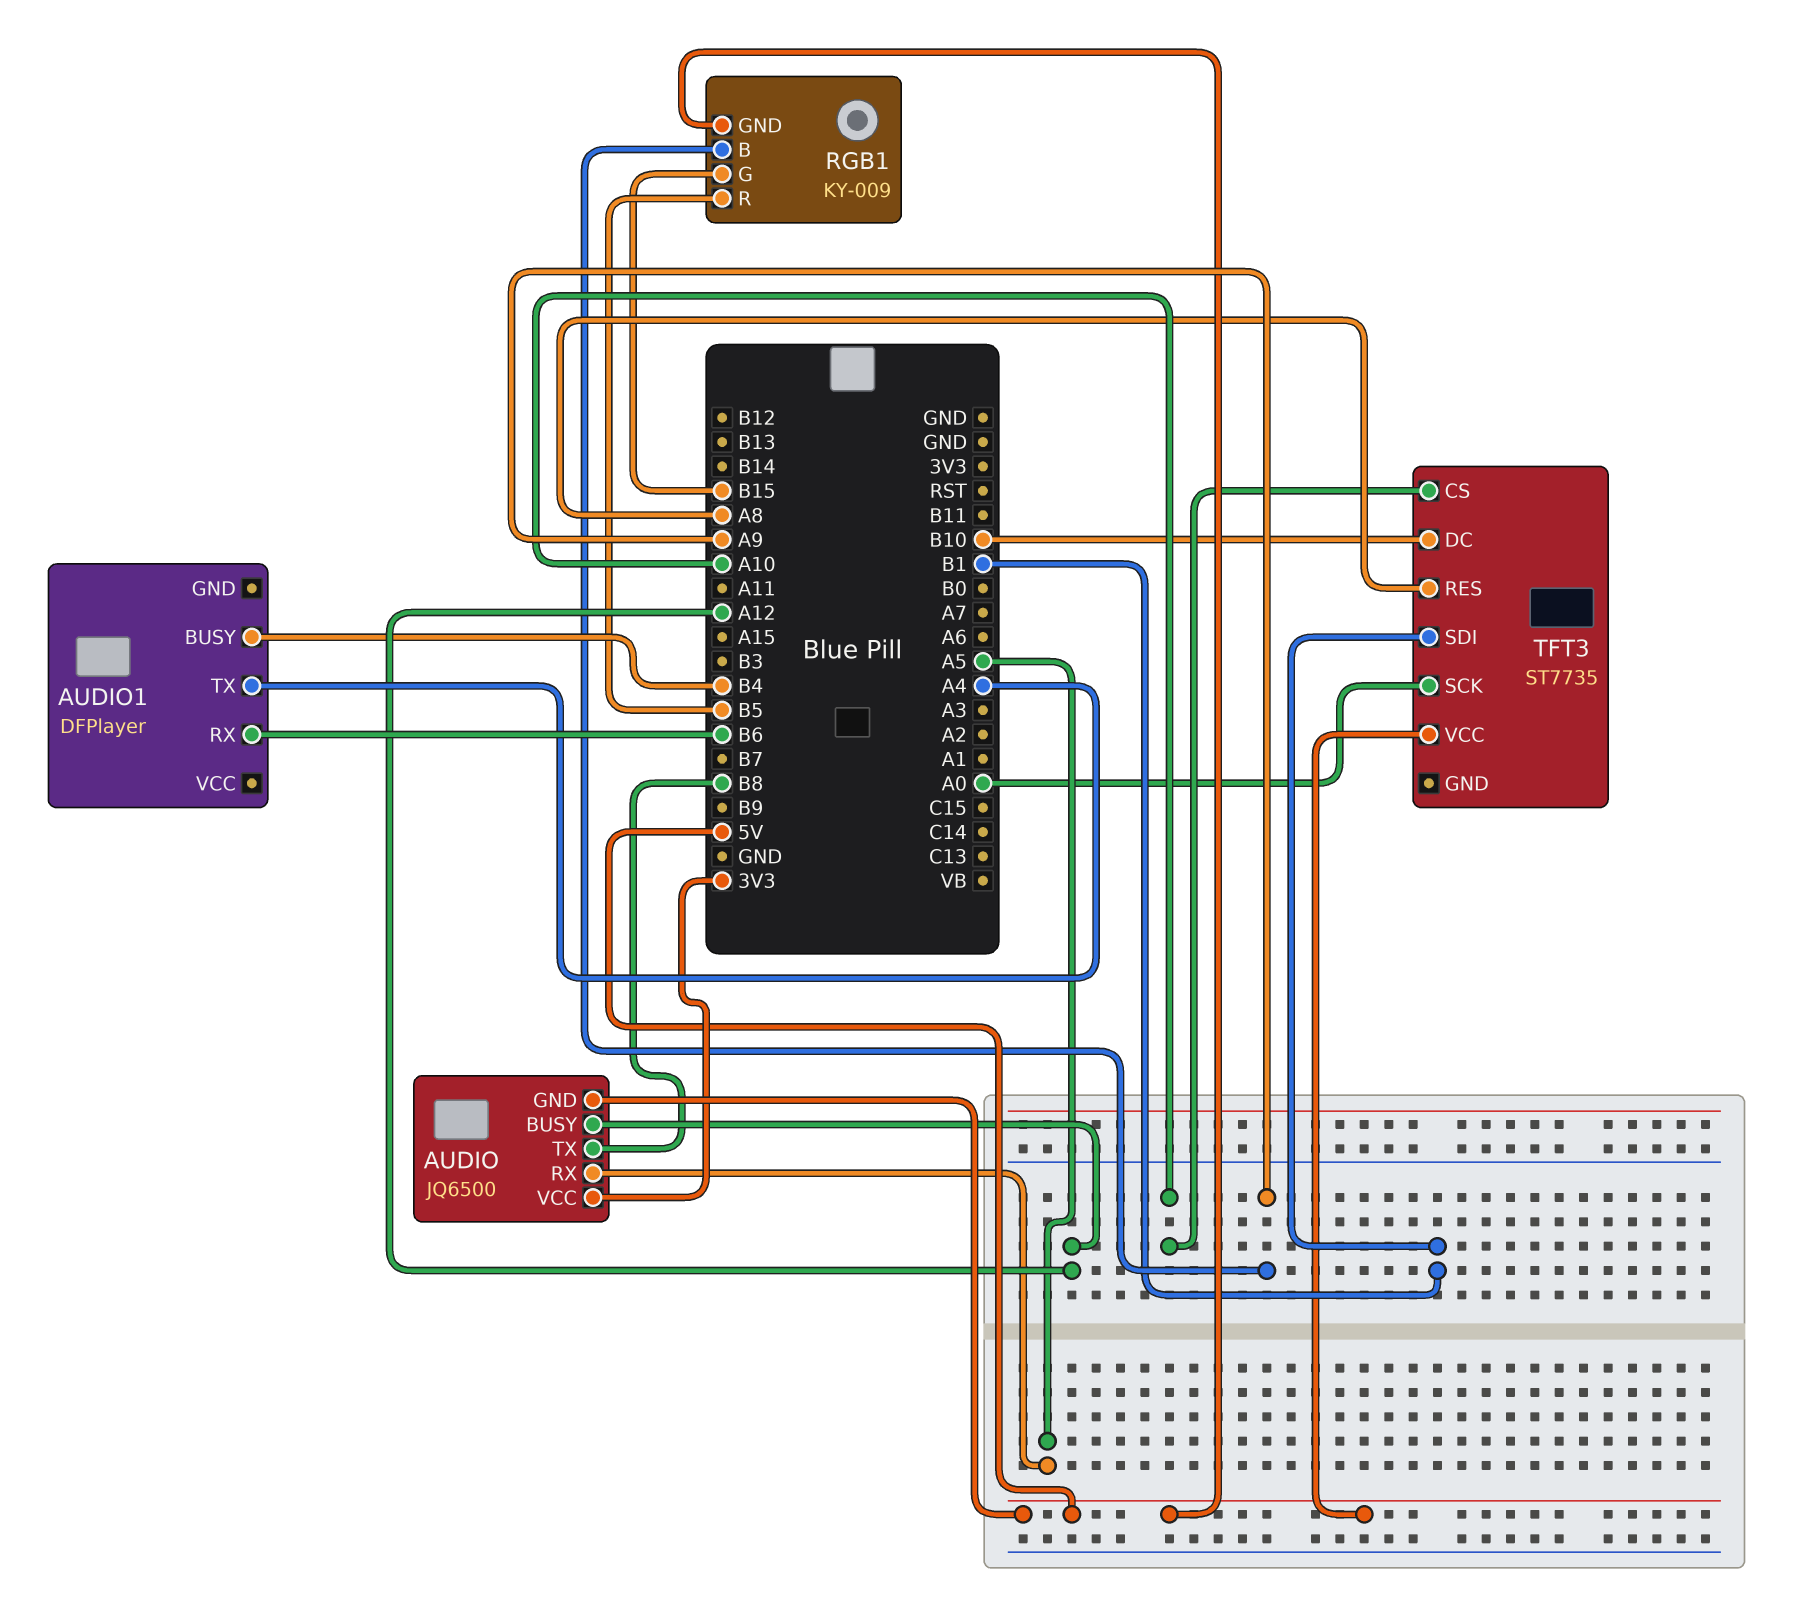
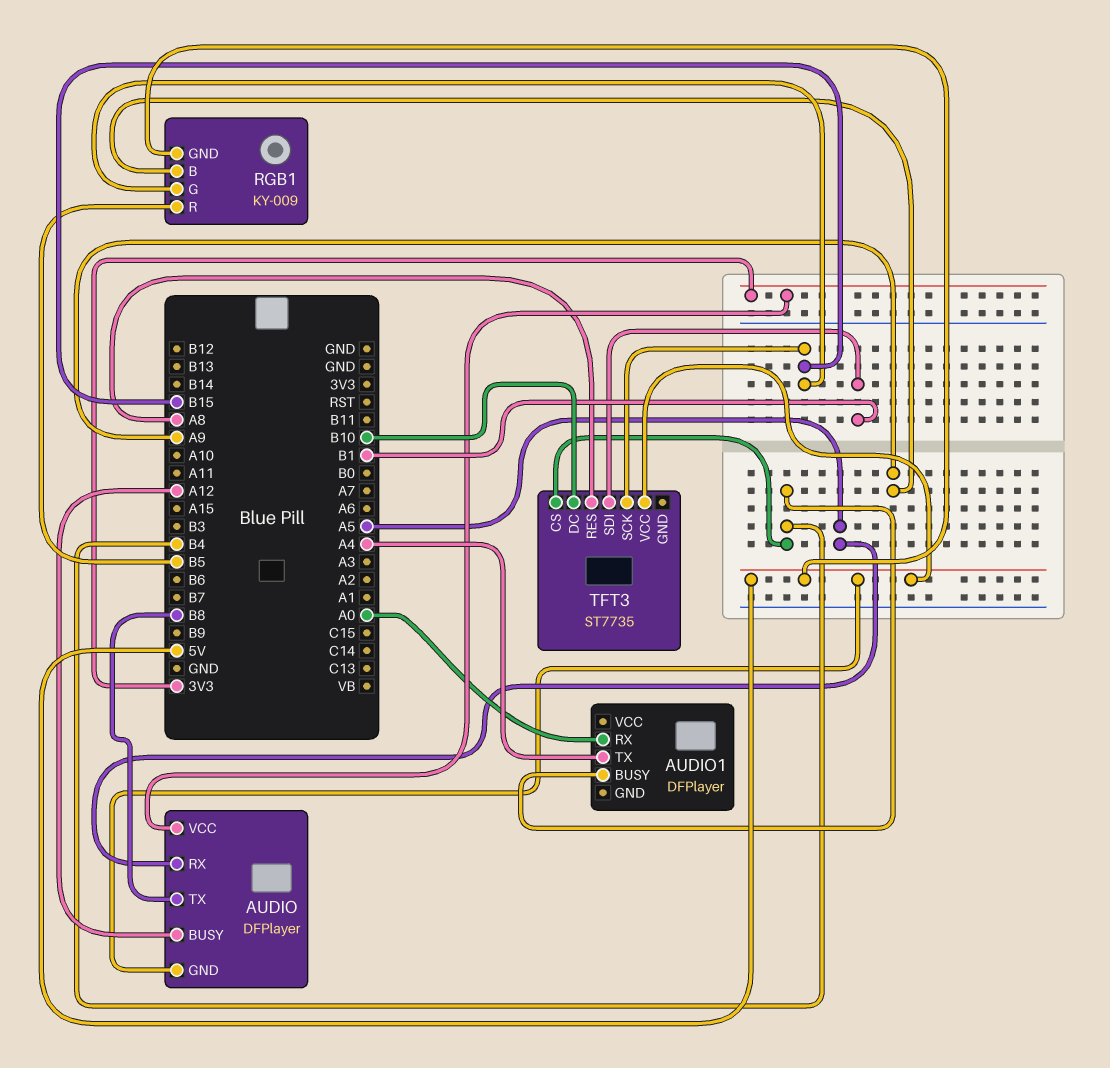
AUDIO: JQ6500 -> DFPlayer
AUDIO1 pin RX: B6 -> A0
TFT3 pin CS: A10 -> B4
TFT3 pin SCK: A0 -> B15

